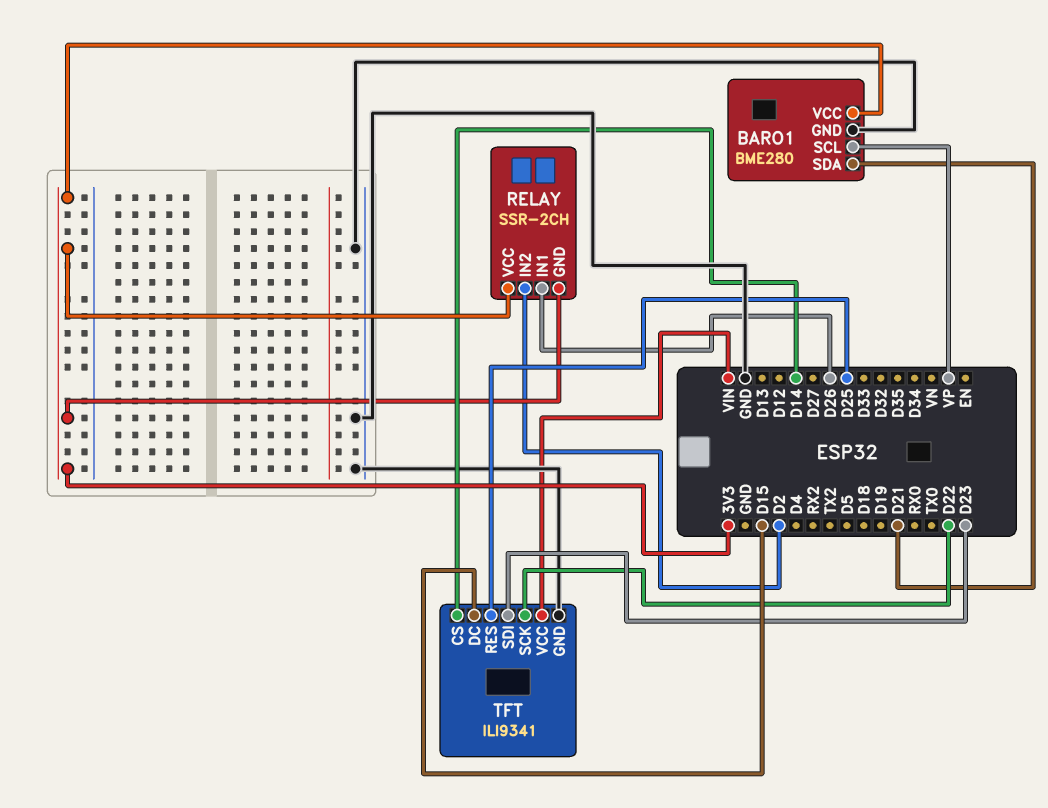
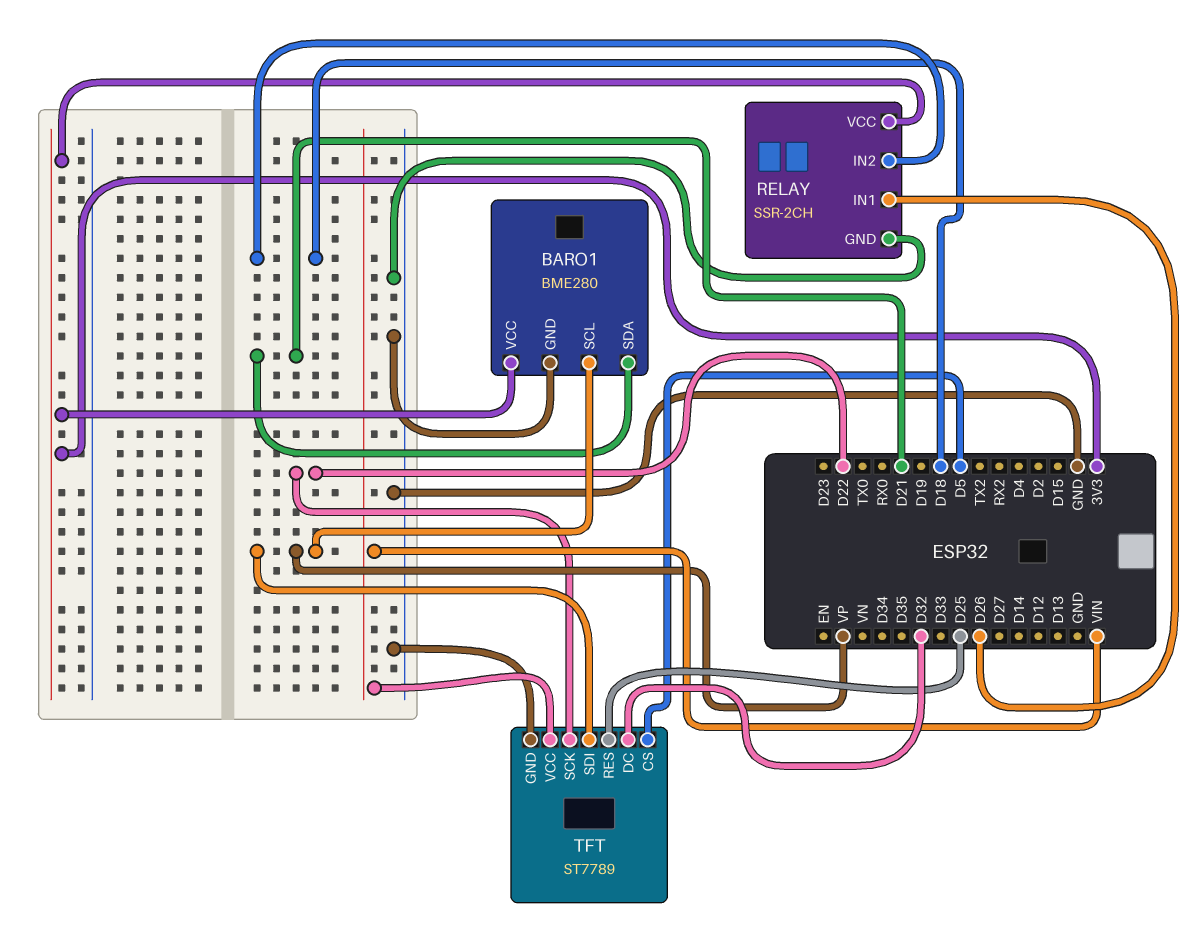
RELAY pin GND: 3V3 -> GND
RELAY pin IN2: D2 -> D18
TFT: ILI9341 -> ST7789
TFT pin CS: D14 -> D5
TFT pin DC: D15 -> D32
TFT pin SDI: D23 -> VP

